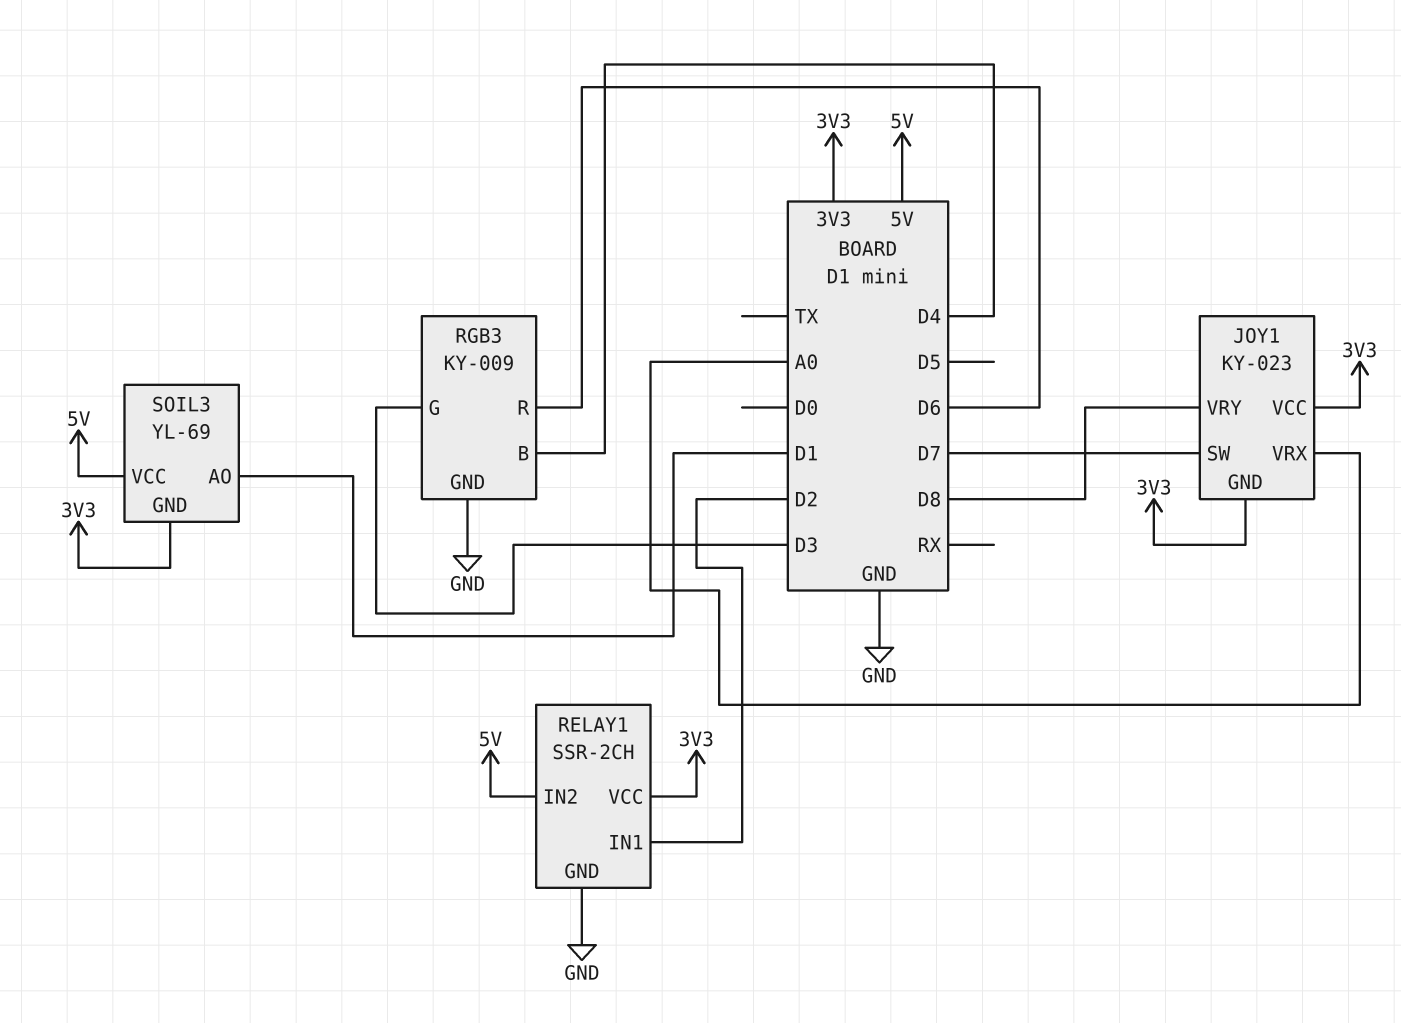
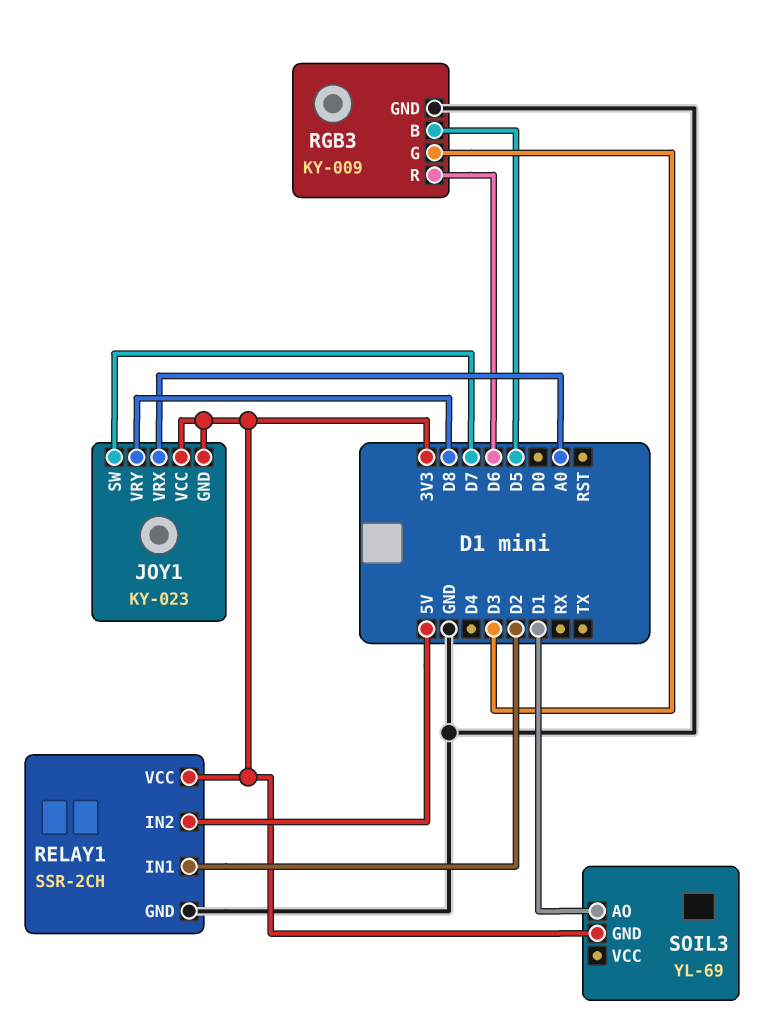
RGB3 pin B: D4 -> D5
SOIL3 pin VCC: 5V -> none

